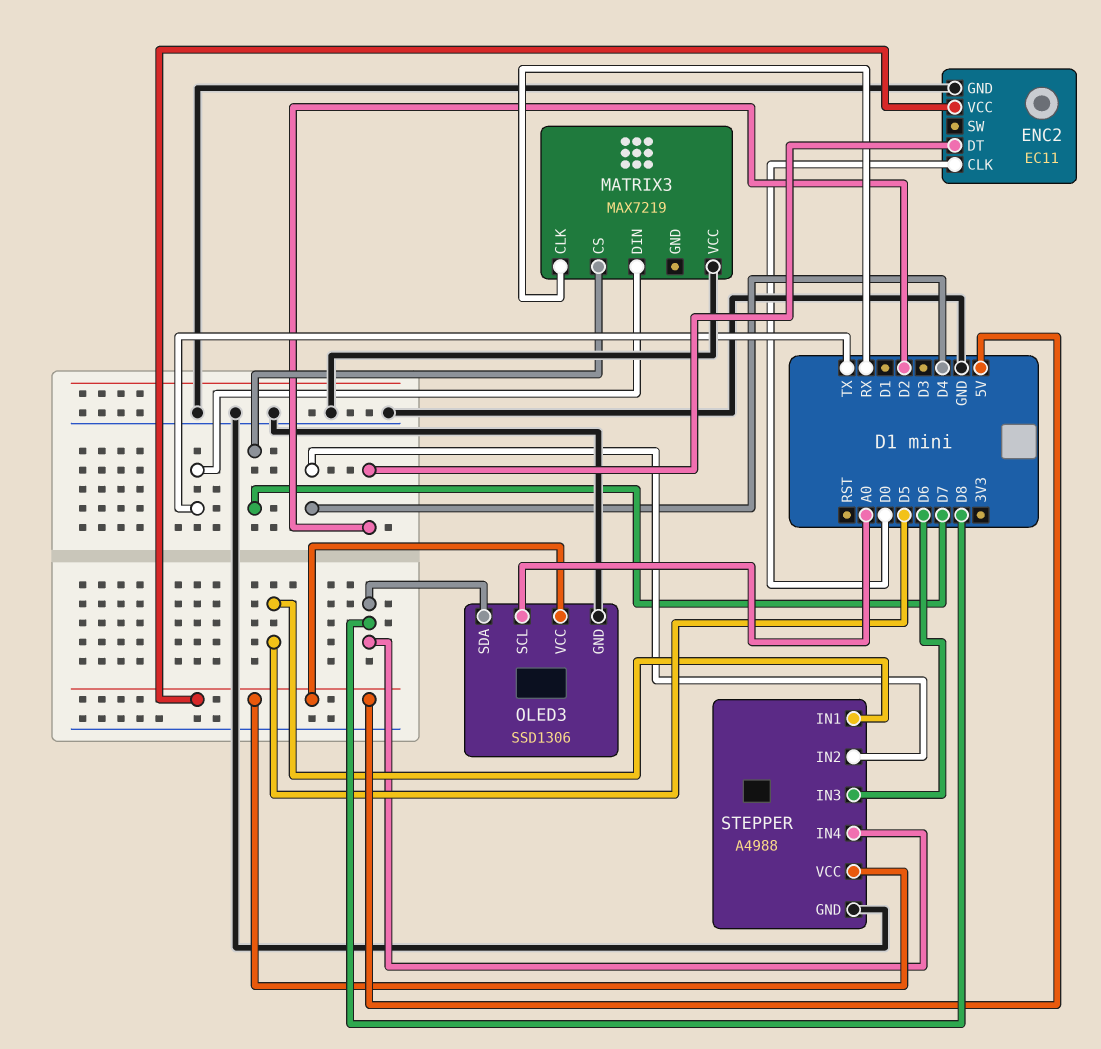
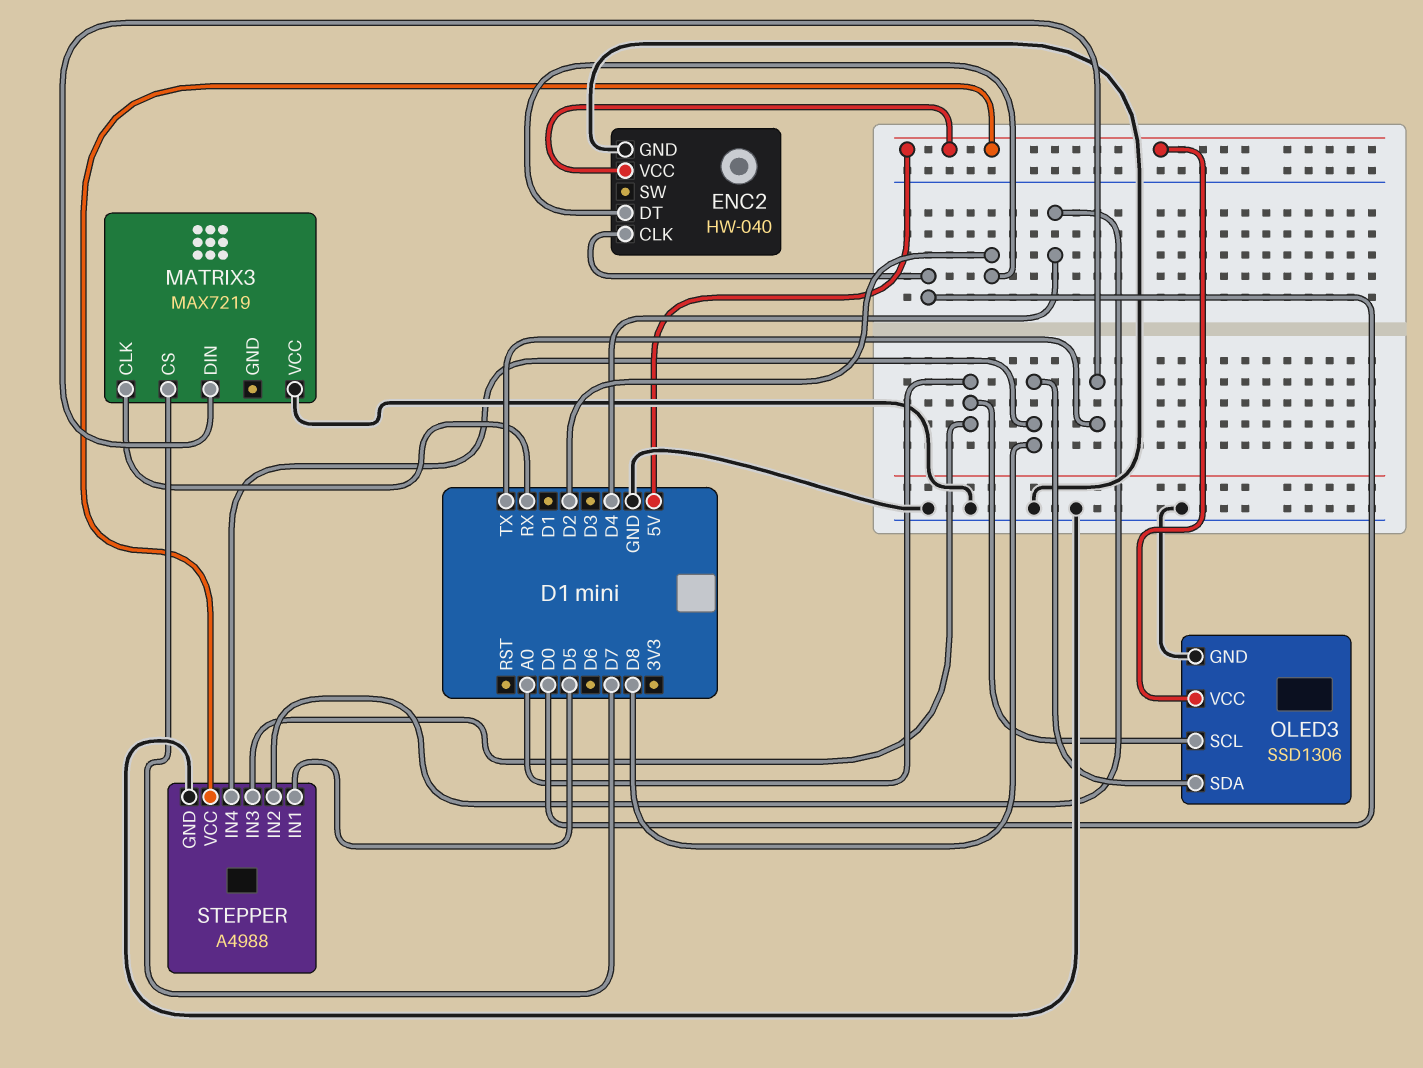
ENC2: EC11 -> HW-040
STEPPER pin IN3: D6 -> A0

